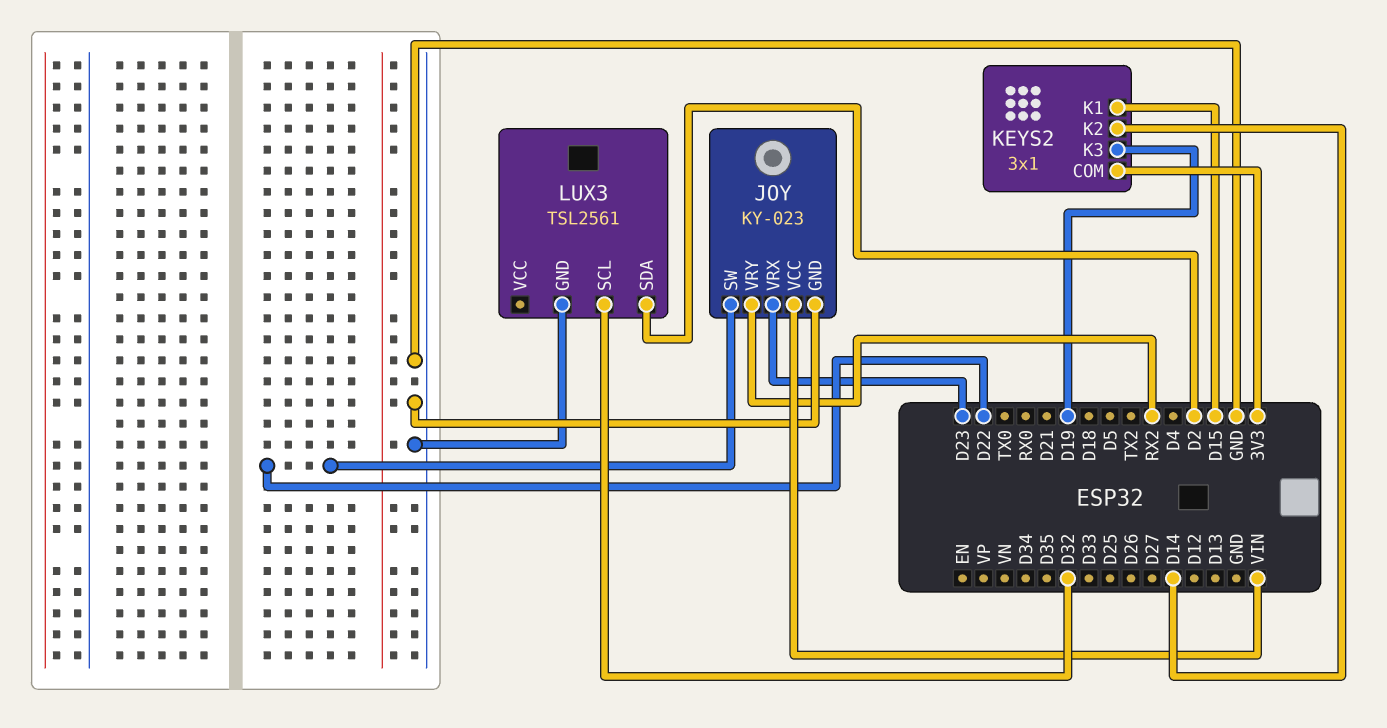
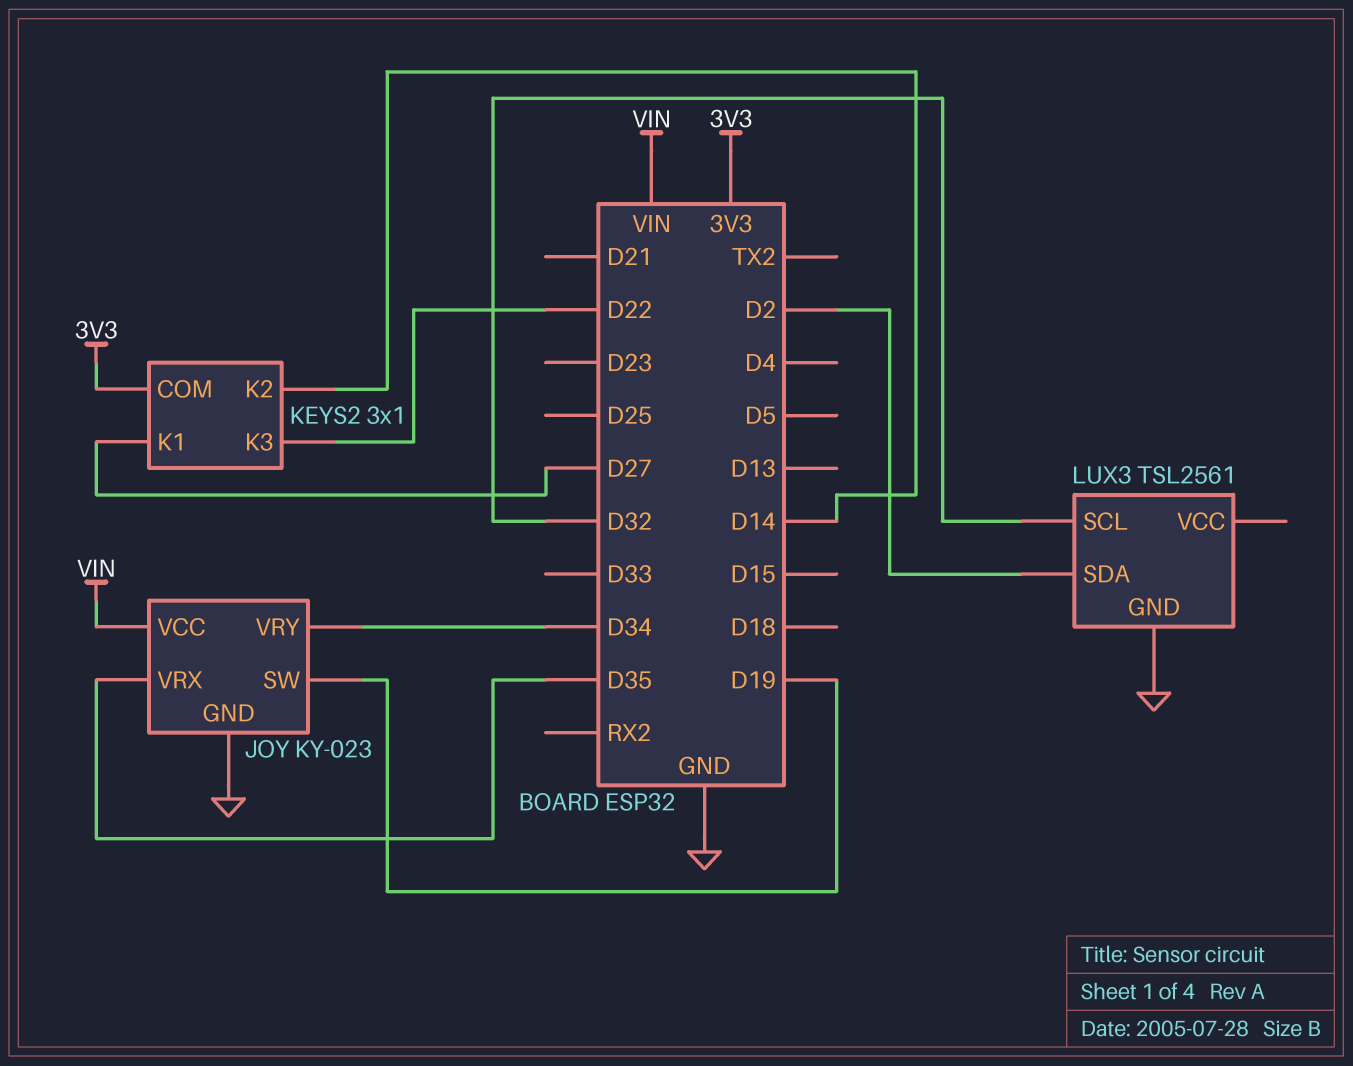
JOY pin SW: D22 -> D19
JOY pin VRX: D23 -> D35
JOY pin VRY: RX2 -> D34
KEYS2 pin K1: D15 -> D27
KEYS2 pin K3: D19 -> D22

